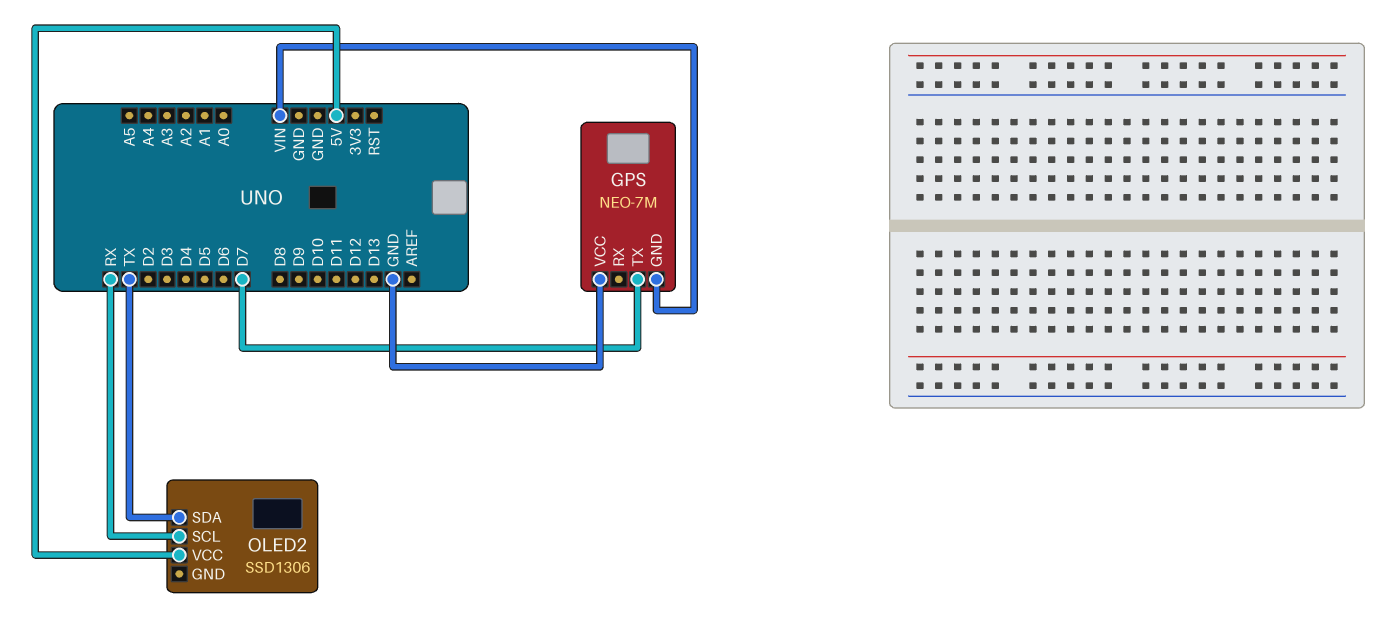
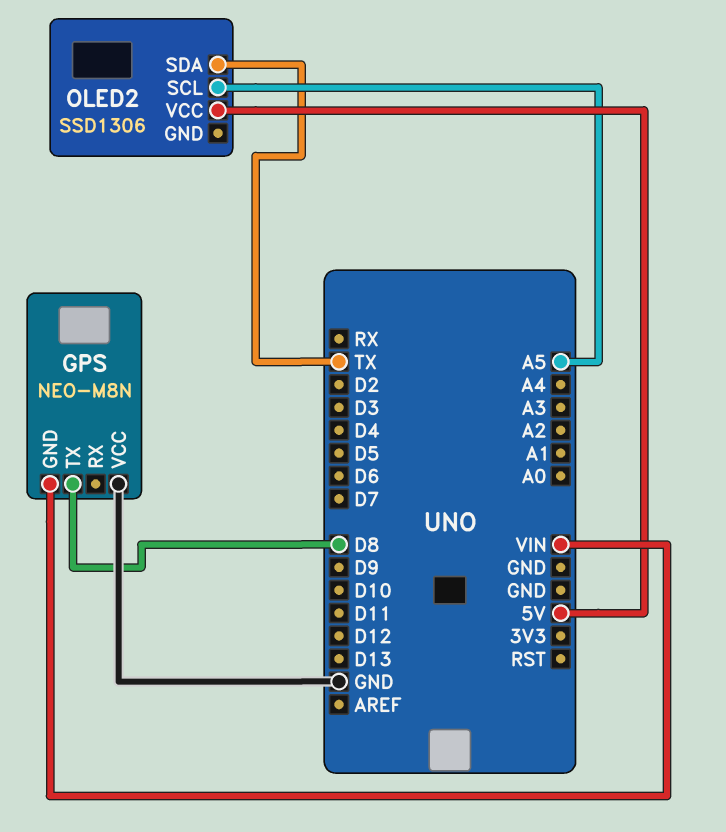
GPS: NEO-7M -> NEO-M8N
GPS pin TX: D7 -> D8
OLED2 pin SCL: RX -> A5

